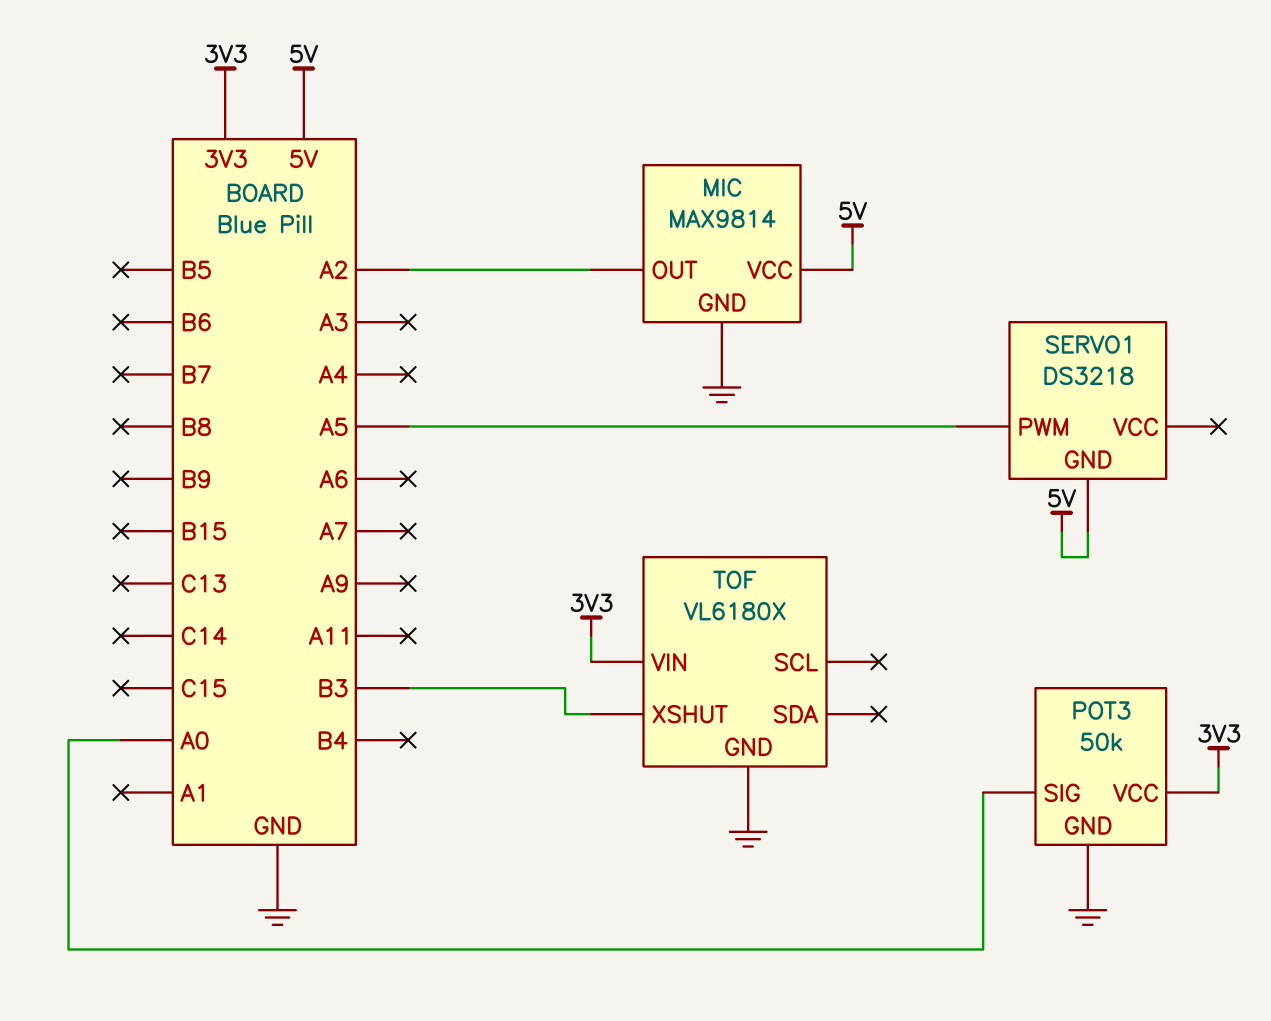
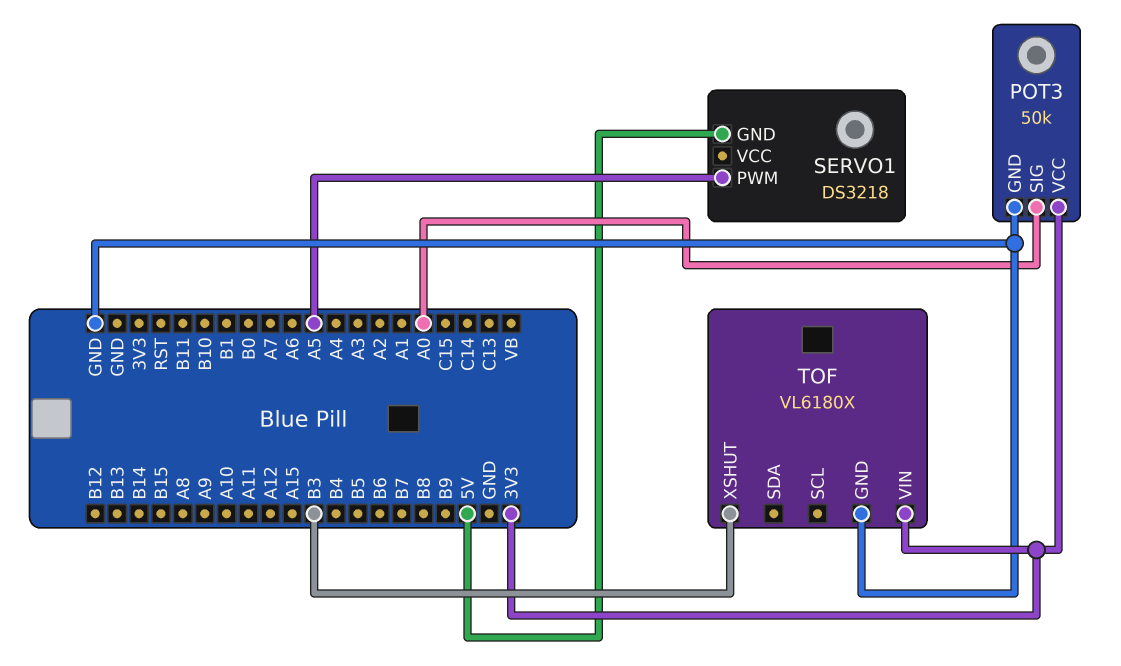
MIC: MAX9814 -> none
MIC pin GND: GND -> none
MIC pin OUT: A2 -> none
MIC pin VCC: 5V -> none

